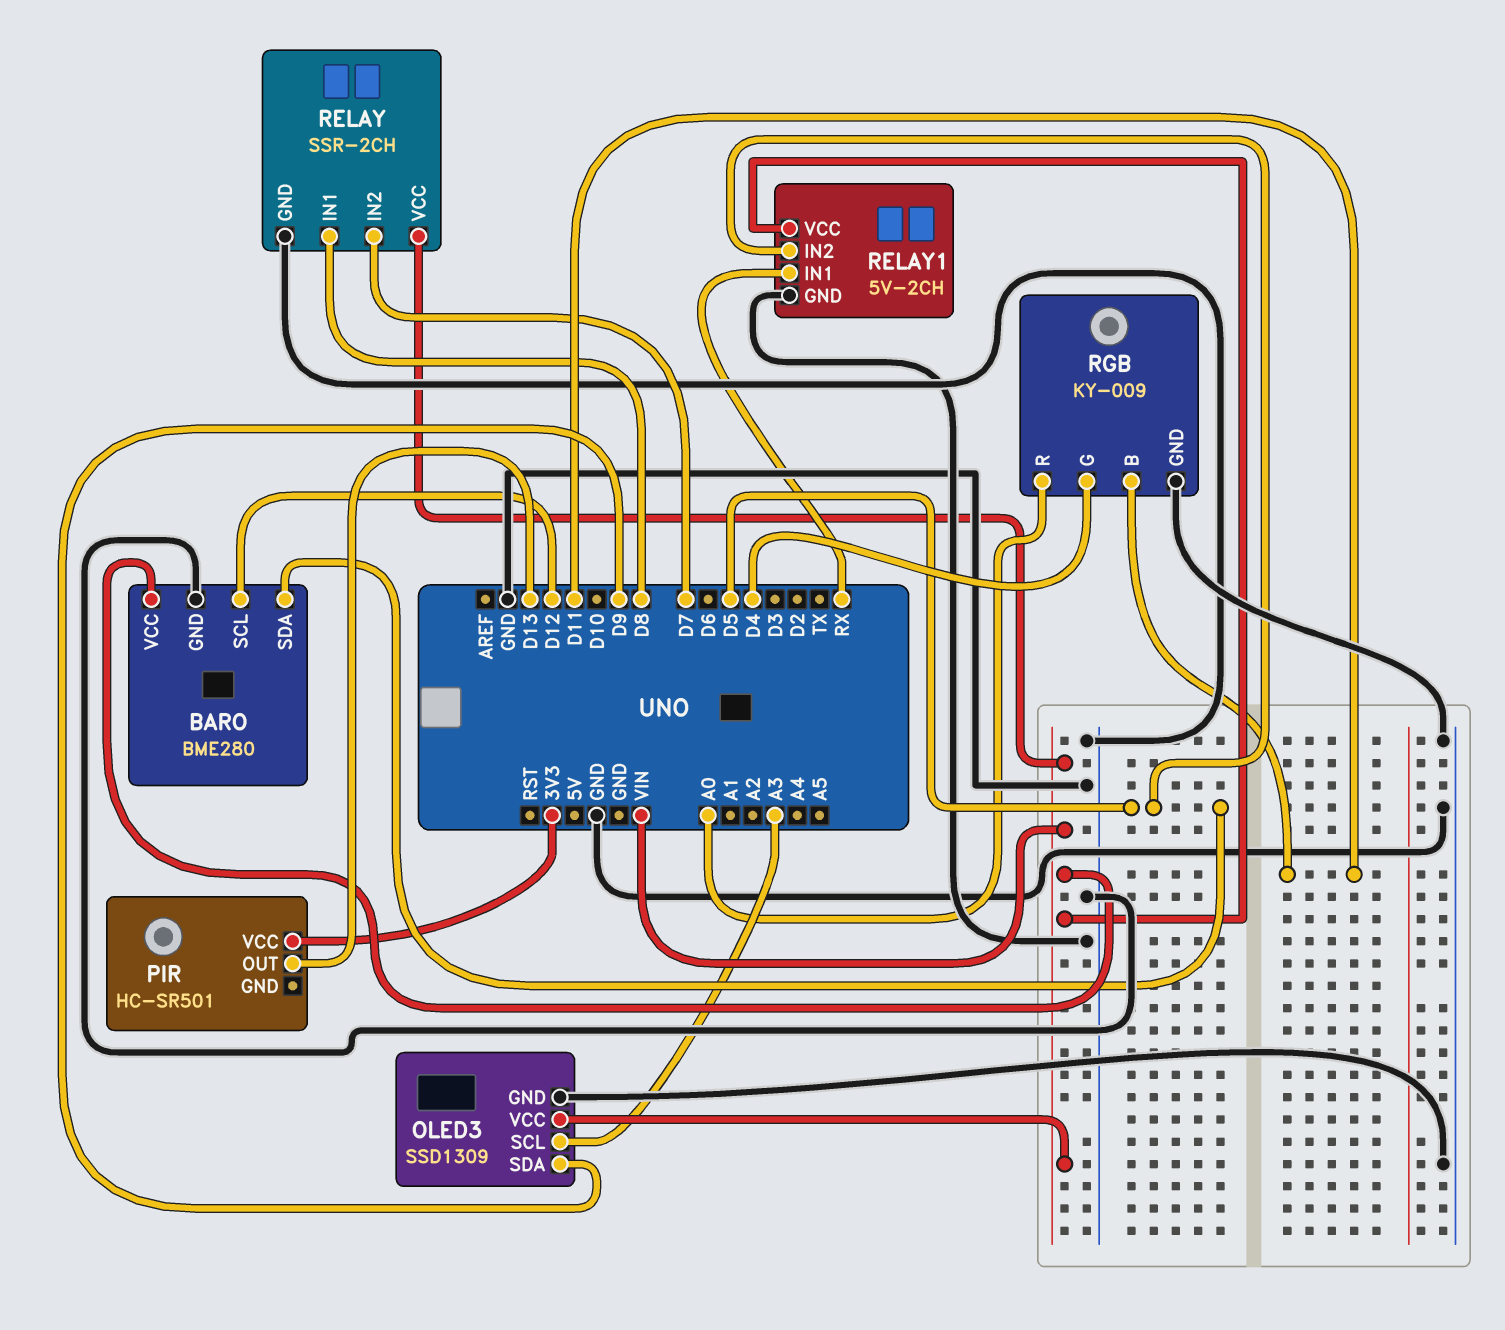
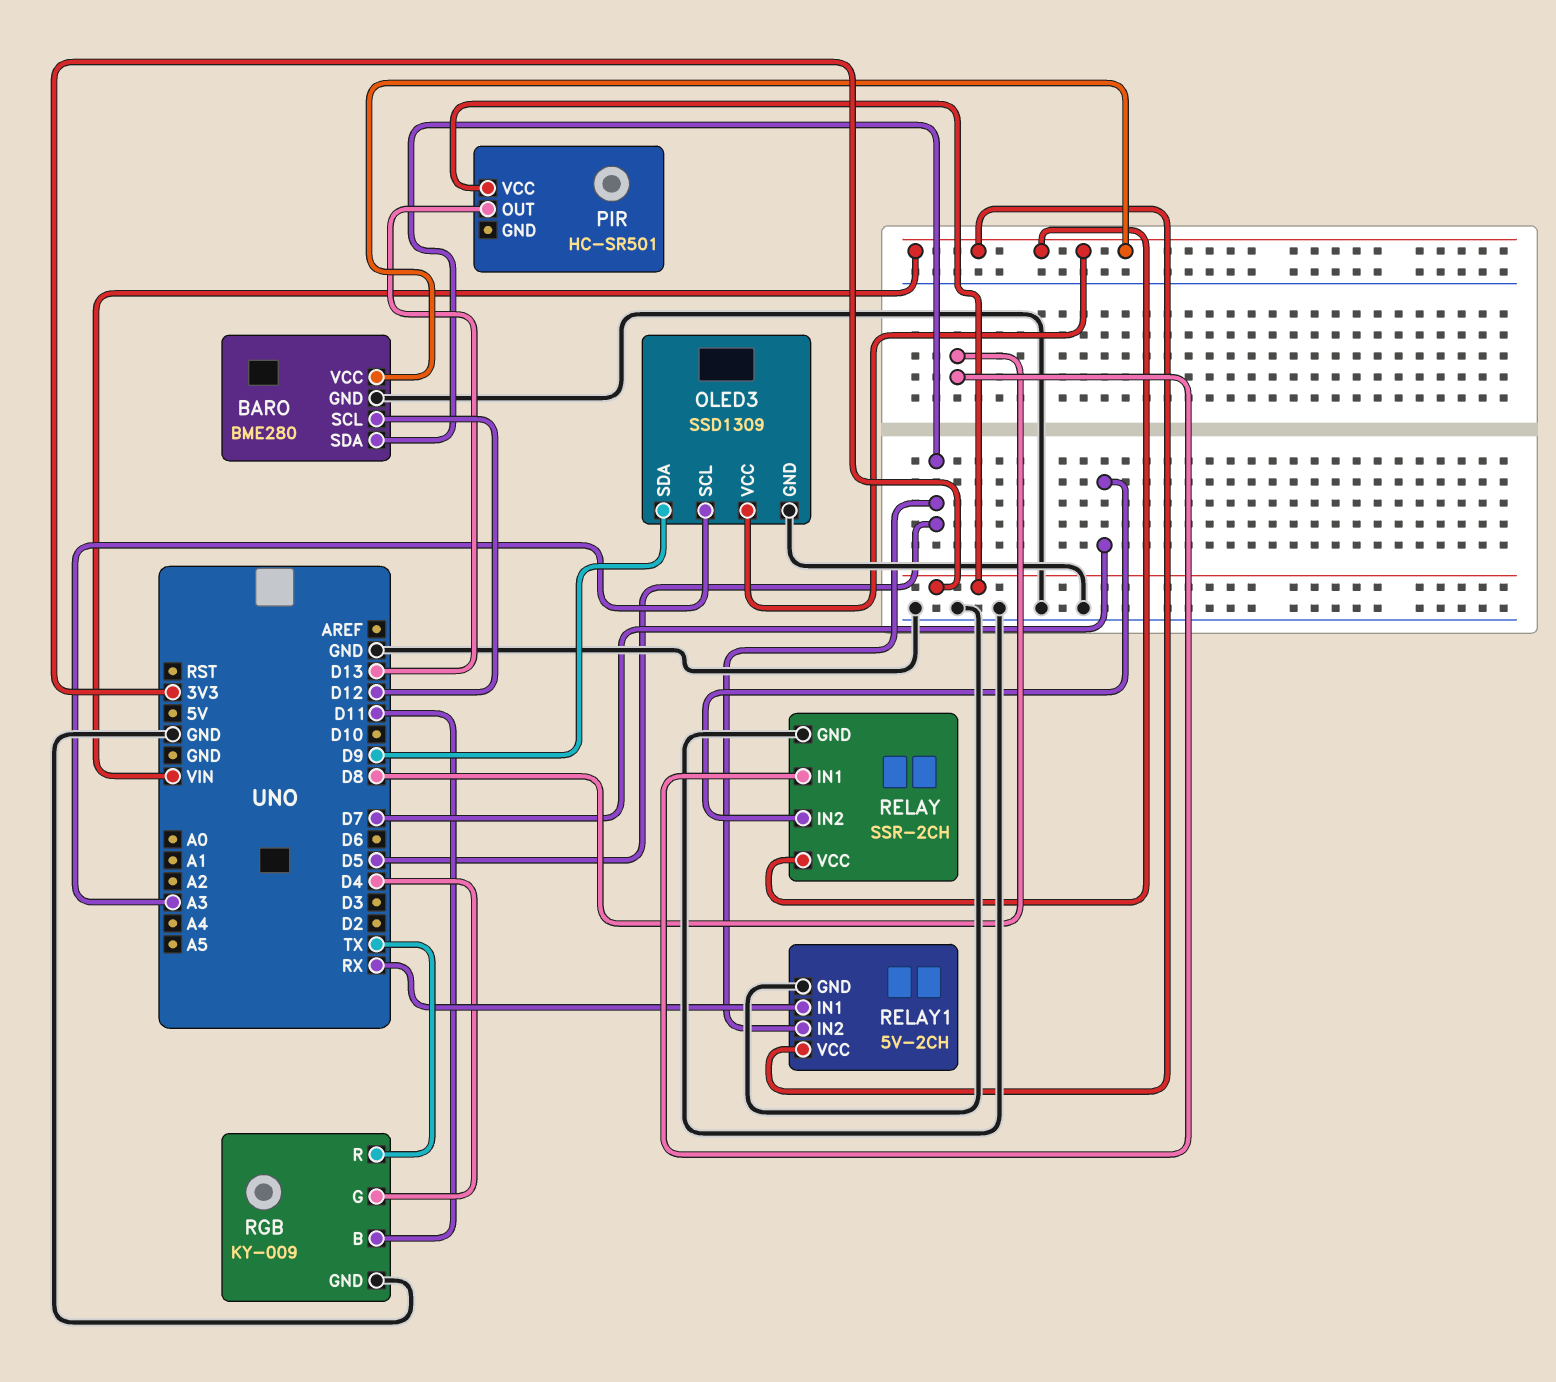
RGB pin R: A0 -> TX

